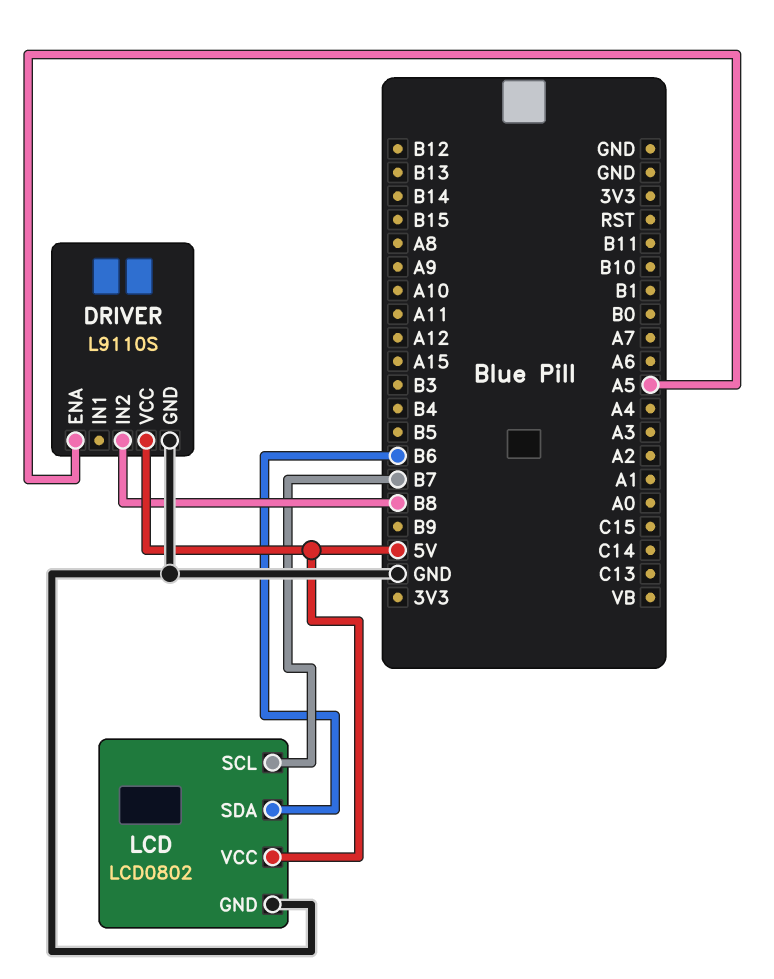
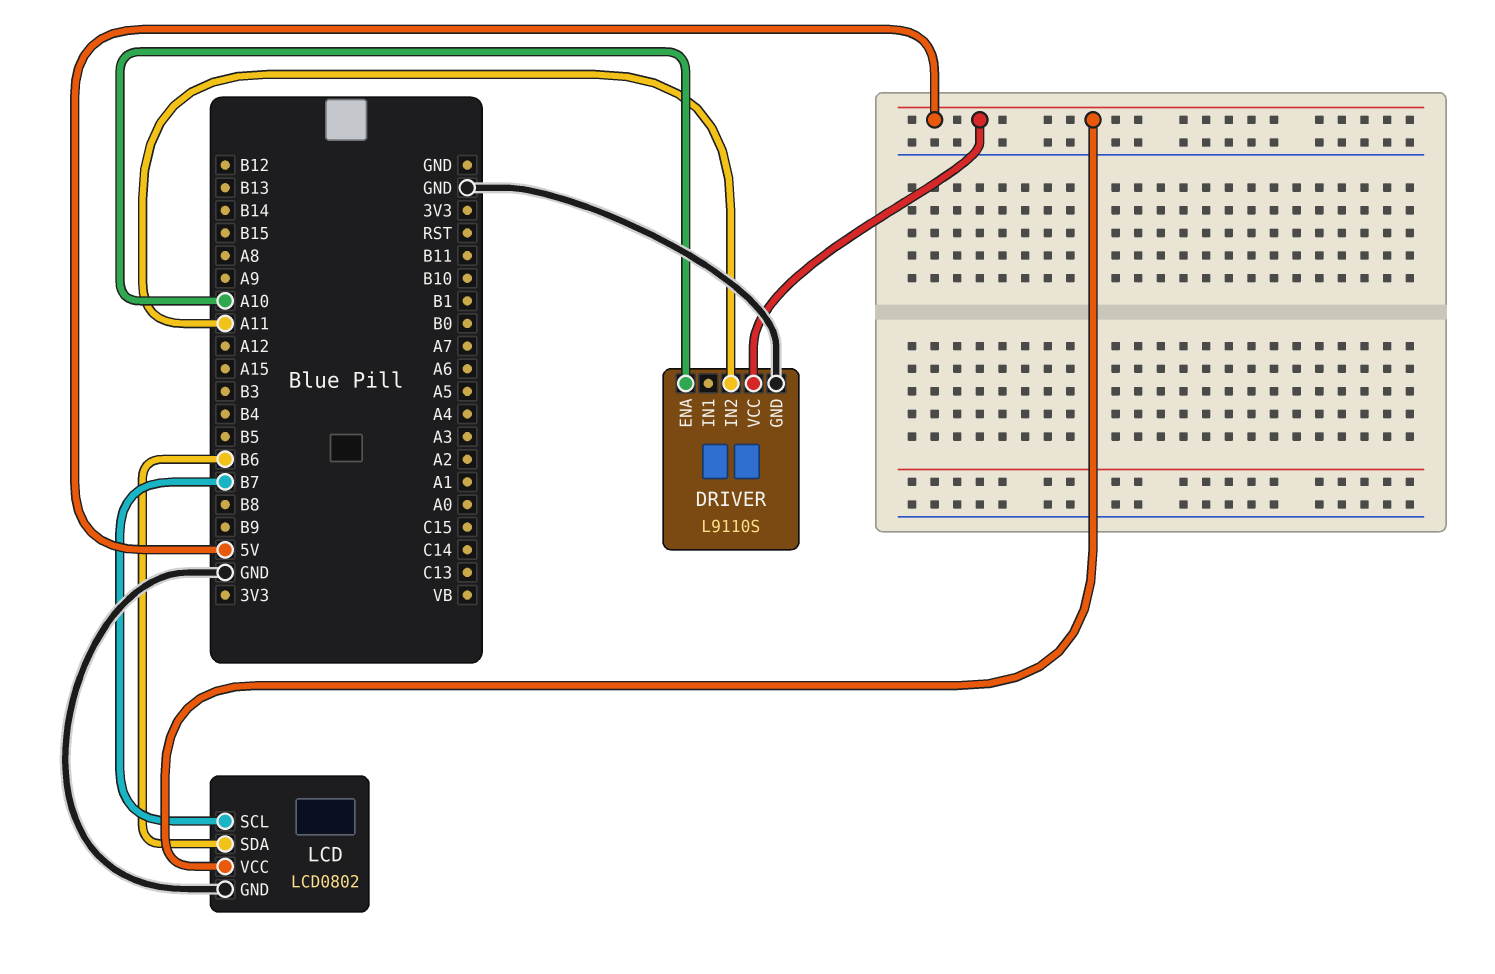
DRIVER pin ENA: A5 -> A10
DRIVER pin IN2: B8 -> A11

